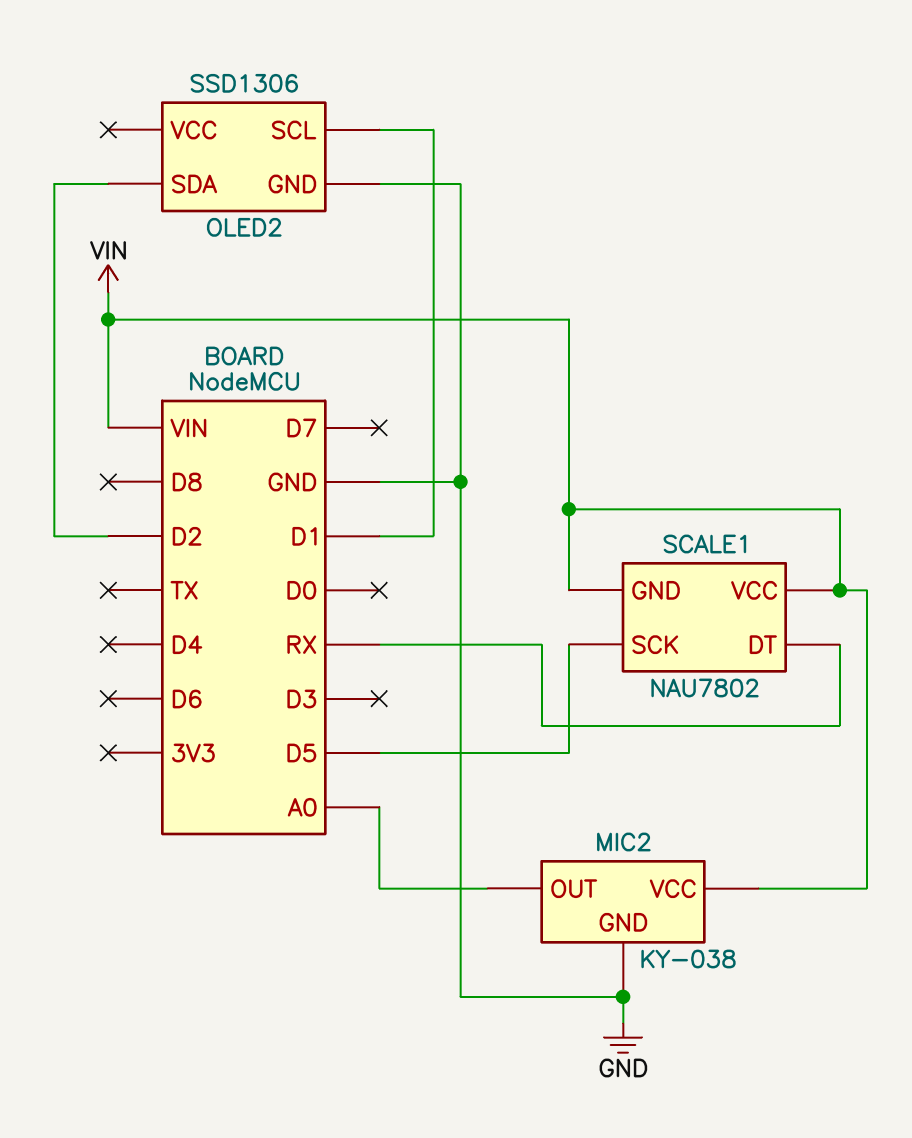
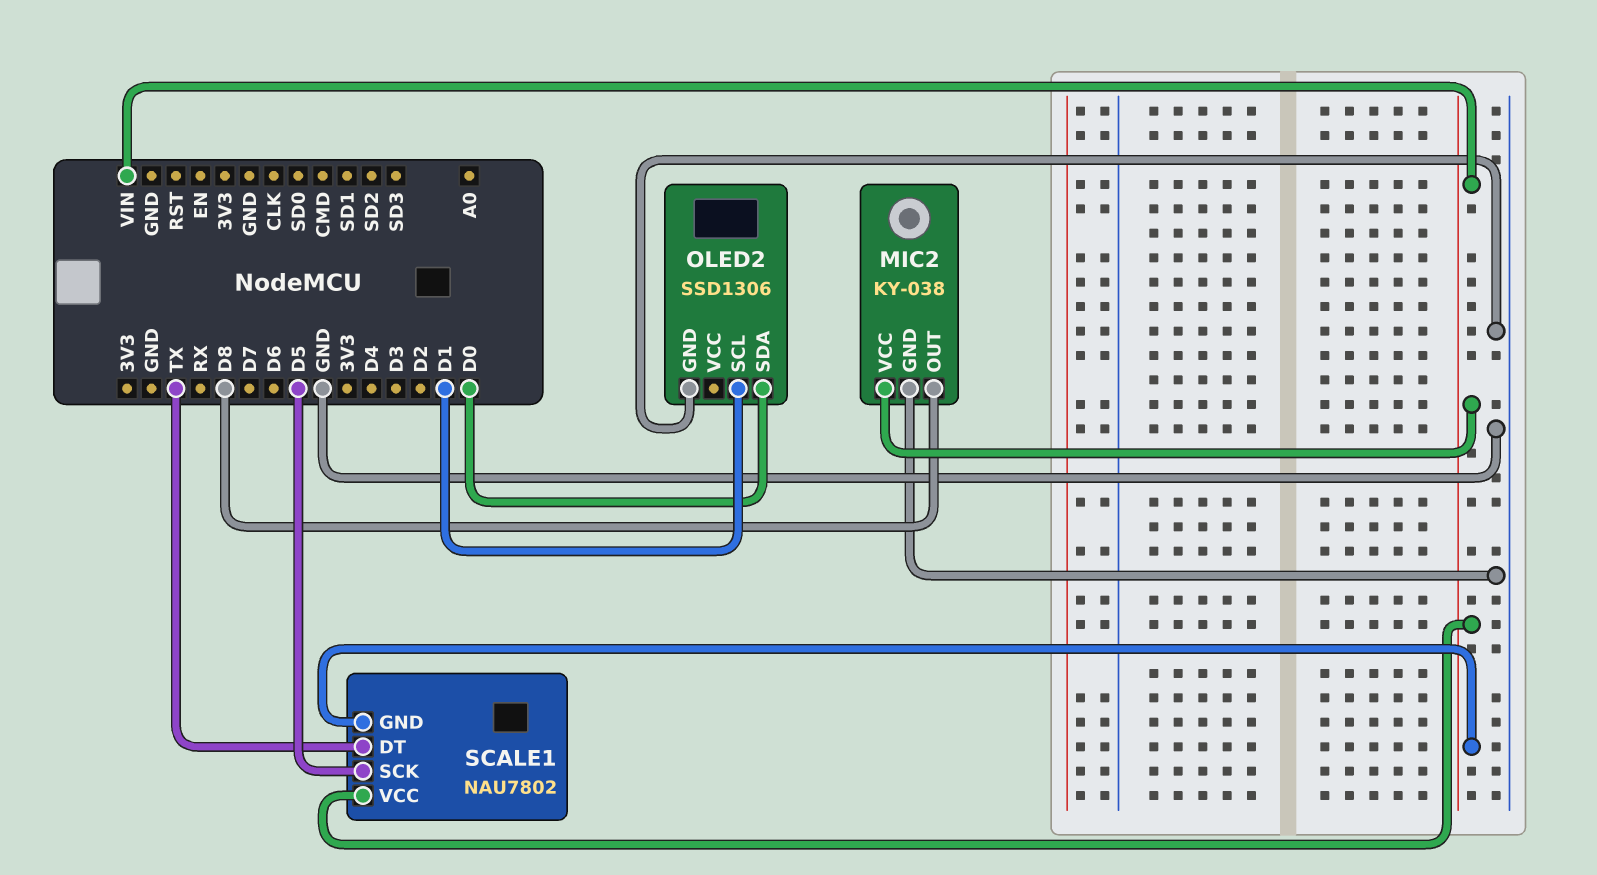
MIC2 pin OUT: A0 -> D8
OLED2 pin SDA: D2 -> D0
SCALE1 pin DT: RX -> TX

